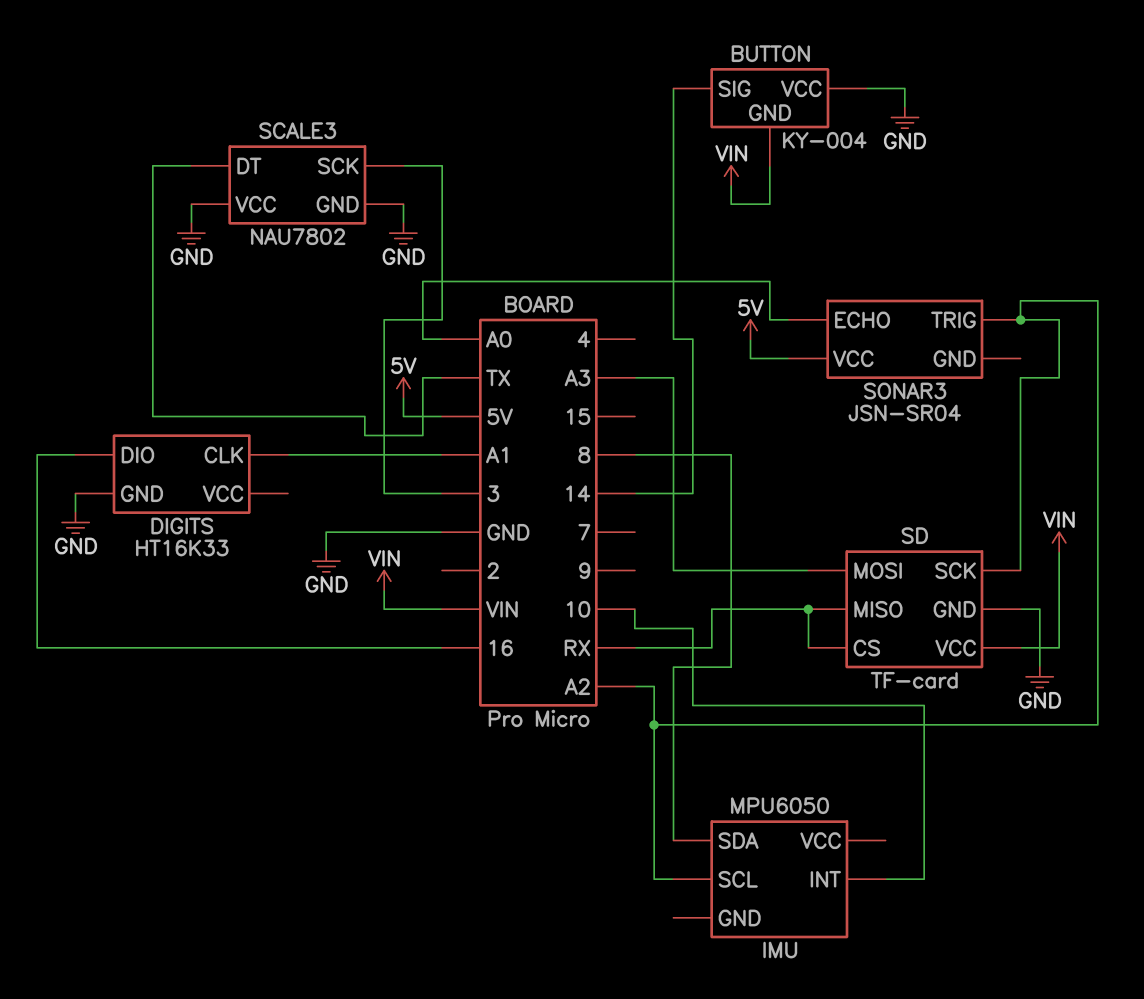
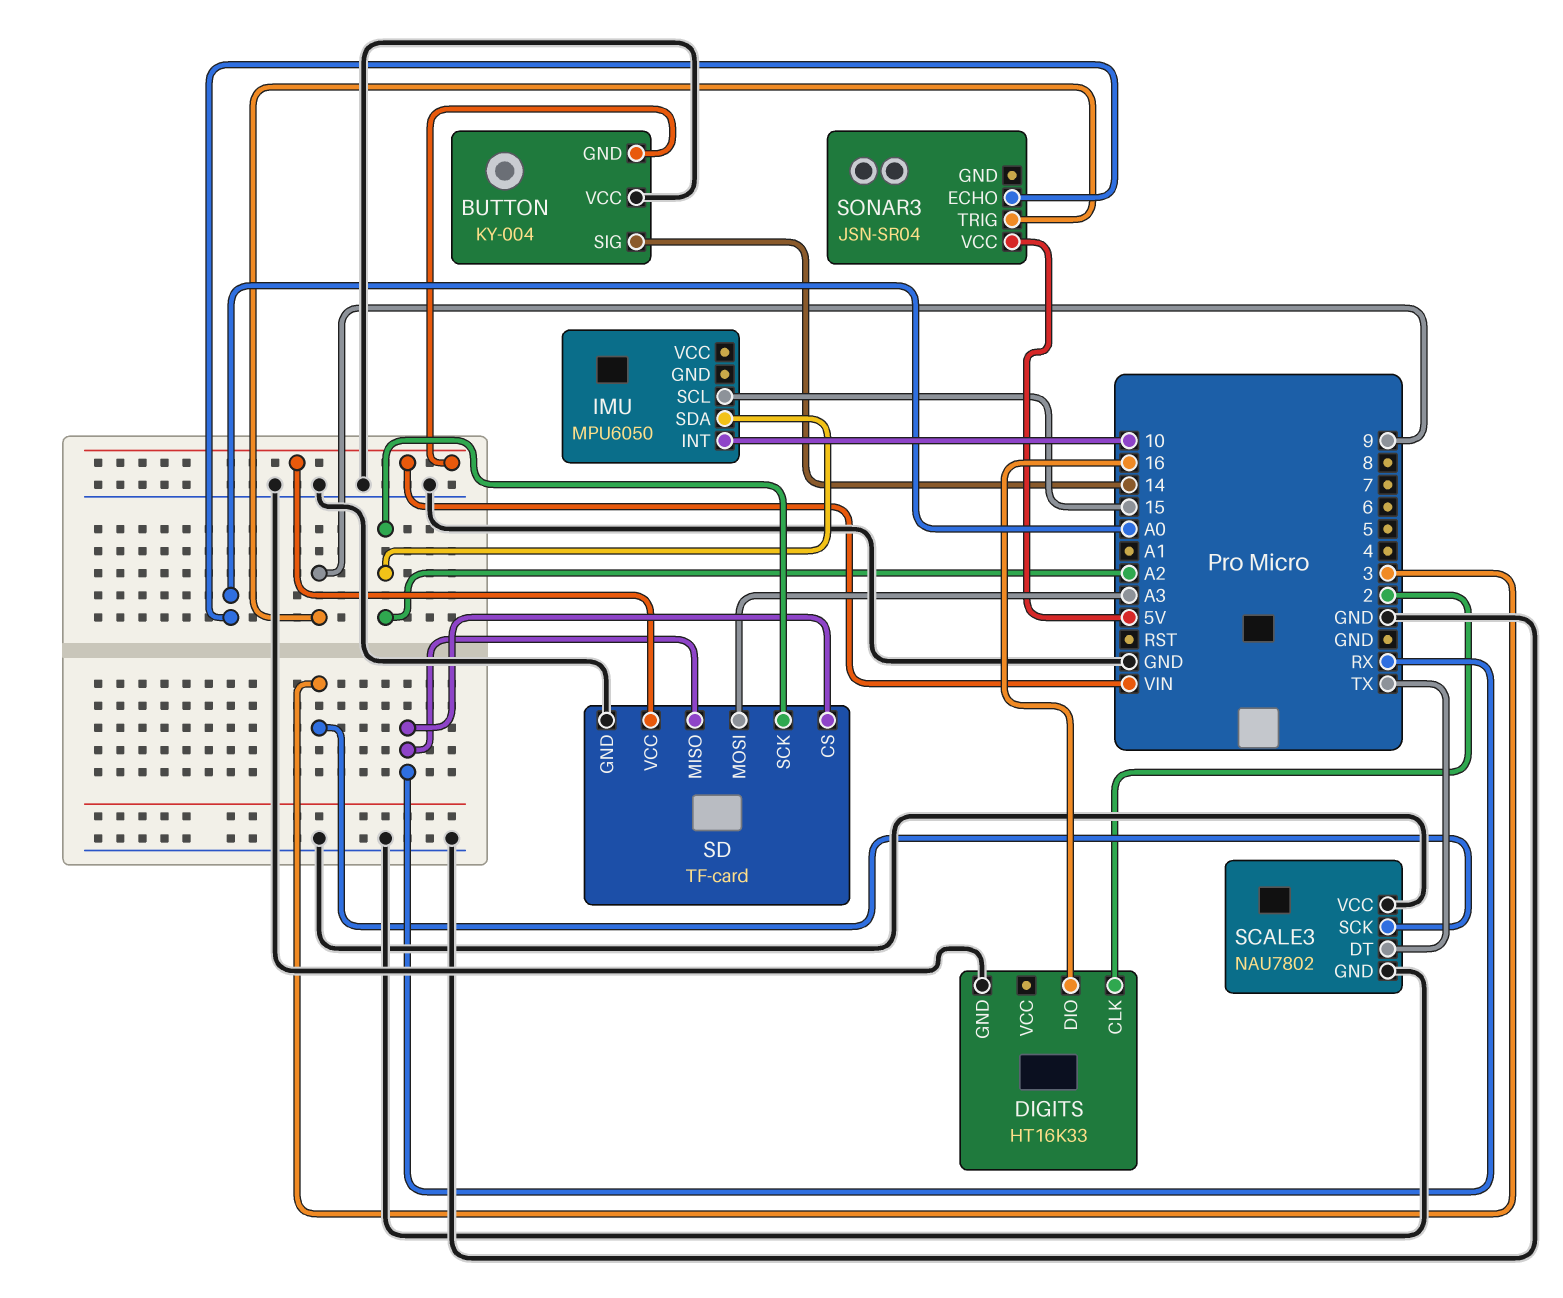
DIGITS pin CLK: A1 -> 2
IMU pin SCL: A2 -> 15
IMU pin SDA: 8 -> A2
SONAR3 pin TRIG: A2 -> 9

